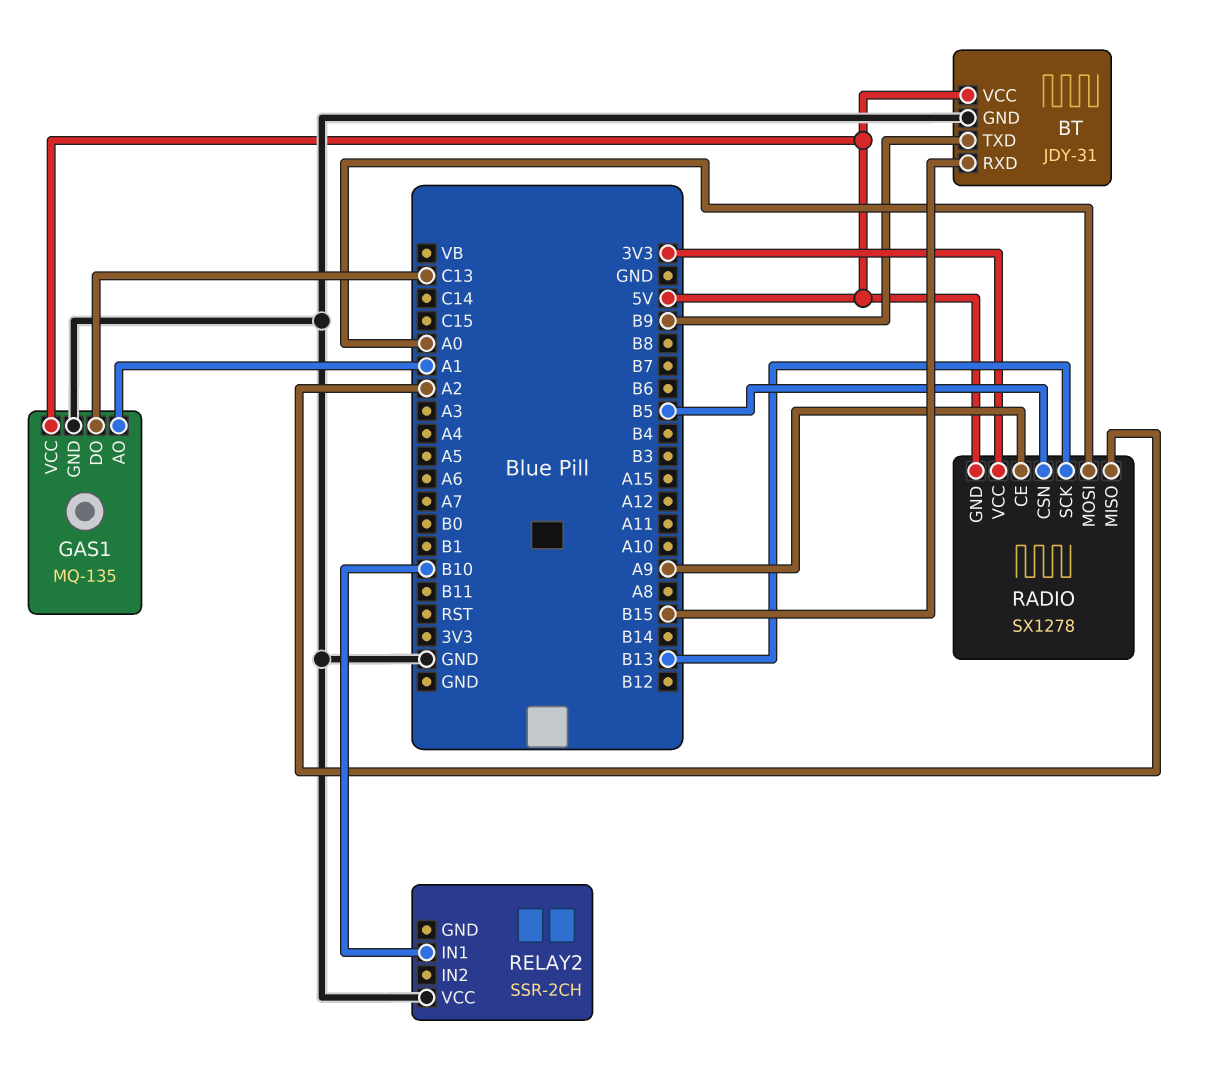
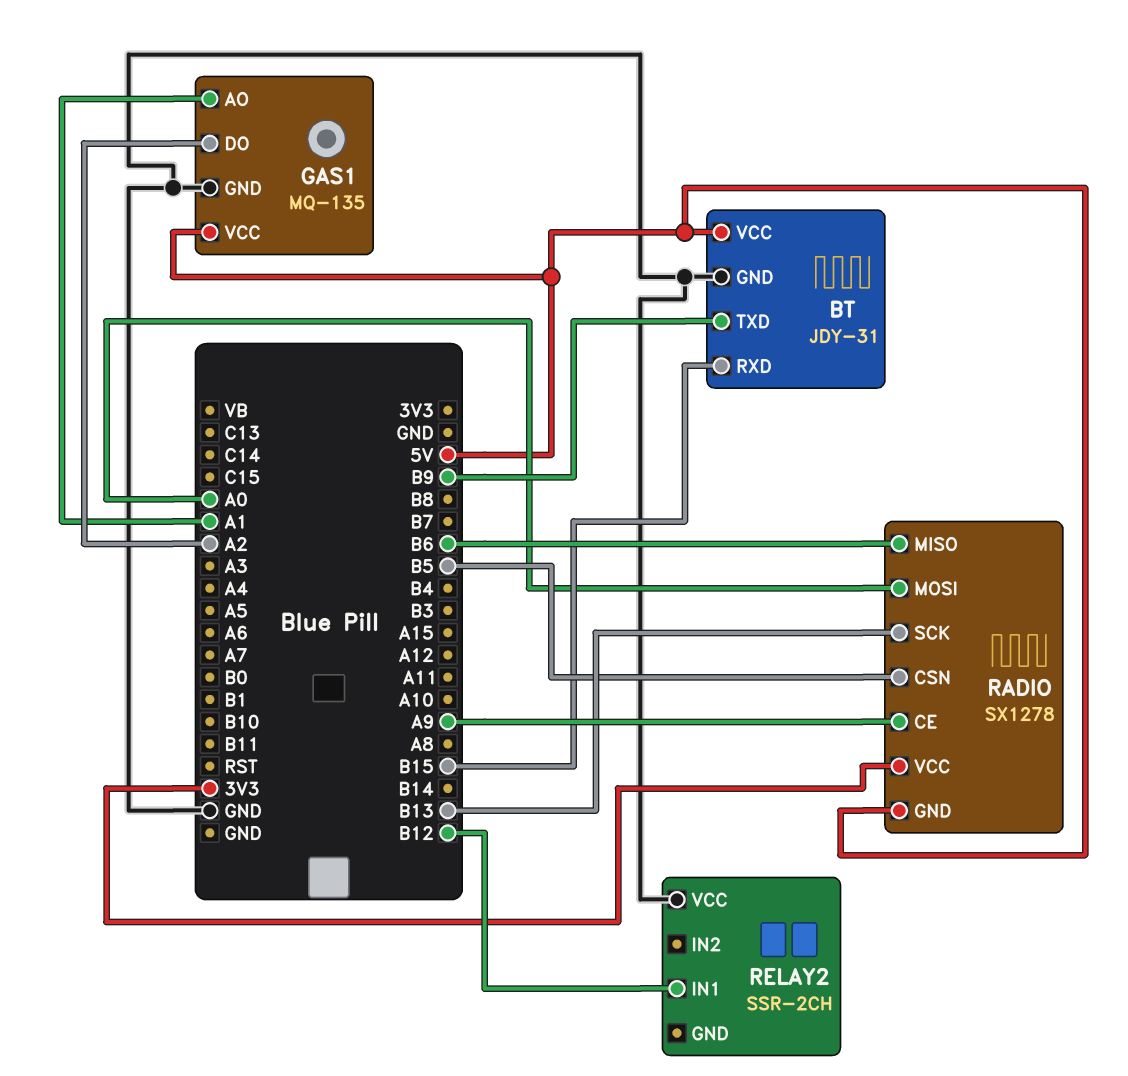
GAS1 pin DO: C13 -> A2
RADIO pin MISO: A2 -> B6
RELAY2 pin IN1: B10 -> B12

